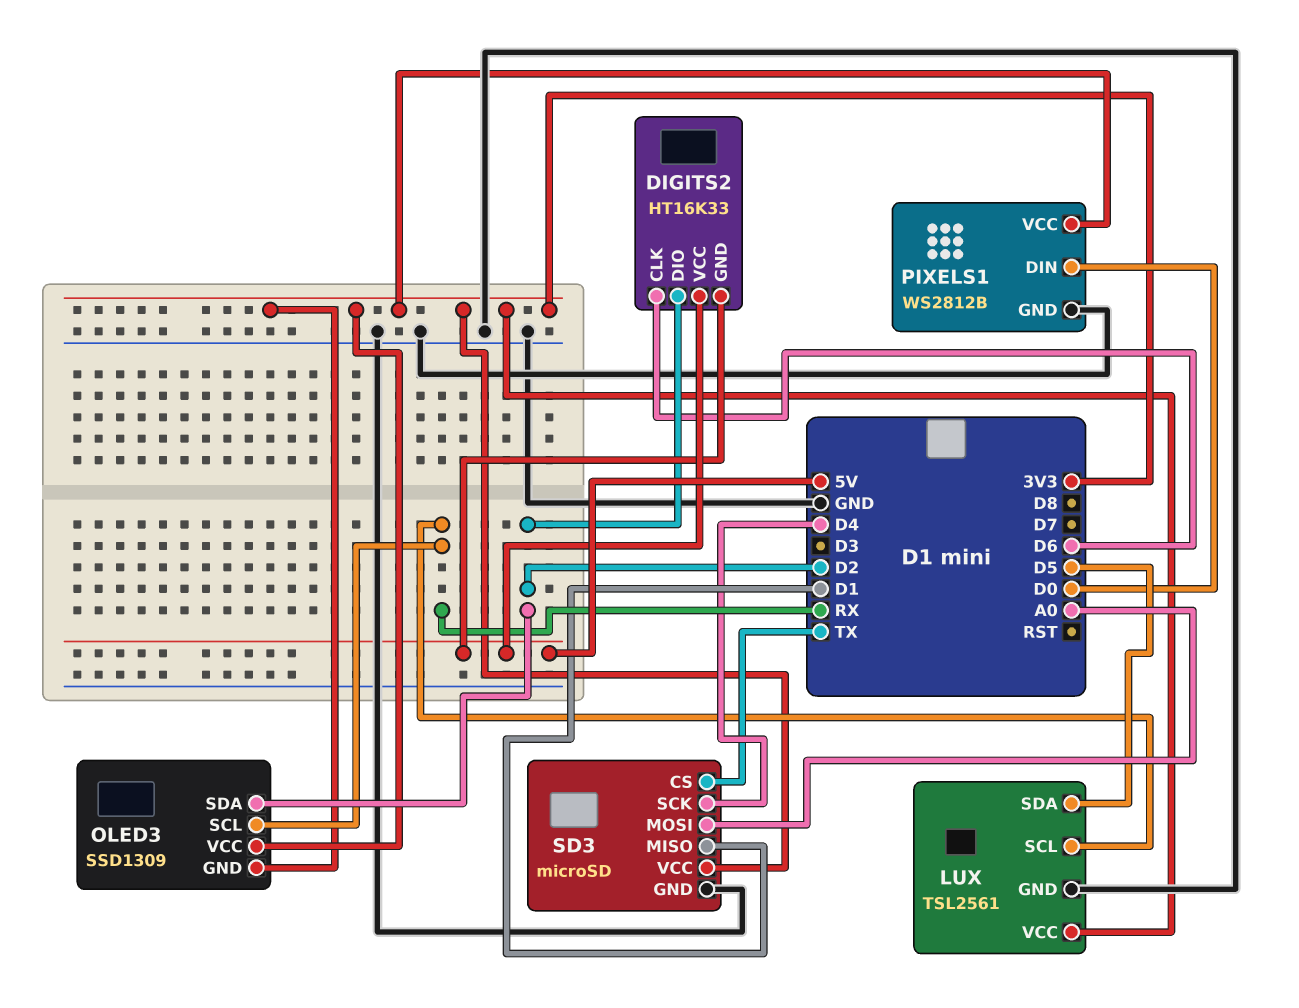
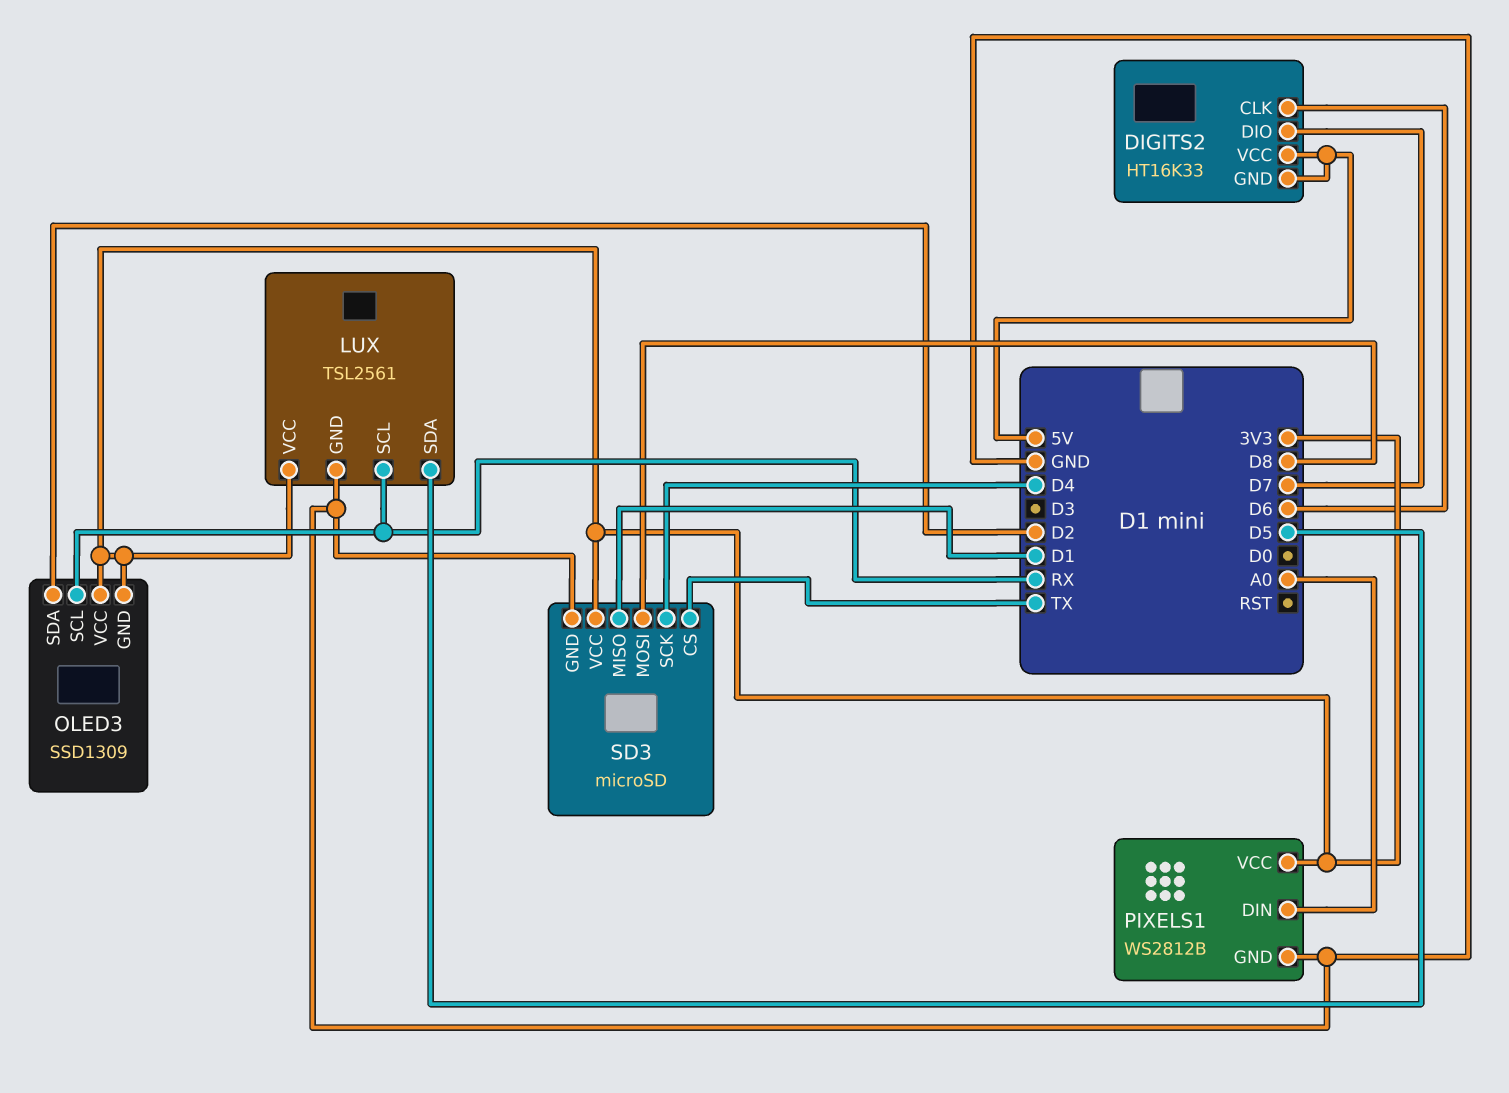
DIGITS2 pin DIO: D2 -> D7
PIXELS1 pin DIN: D0 -> A0
SD3 pin MOSI: A0 -> D8

